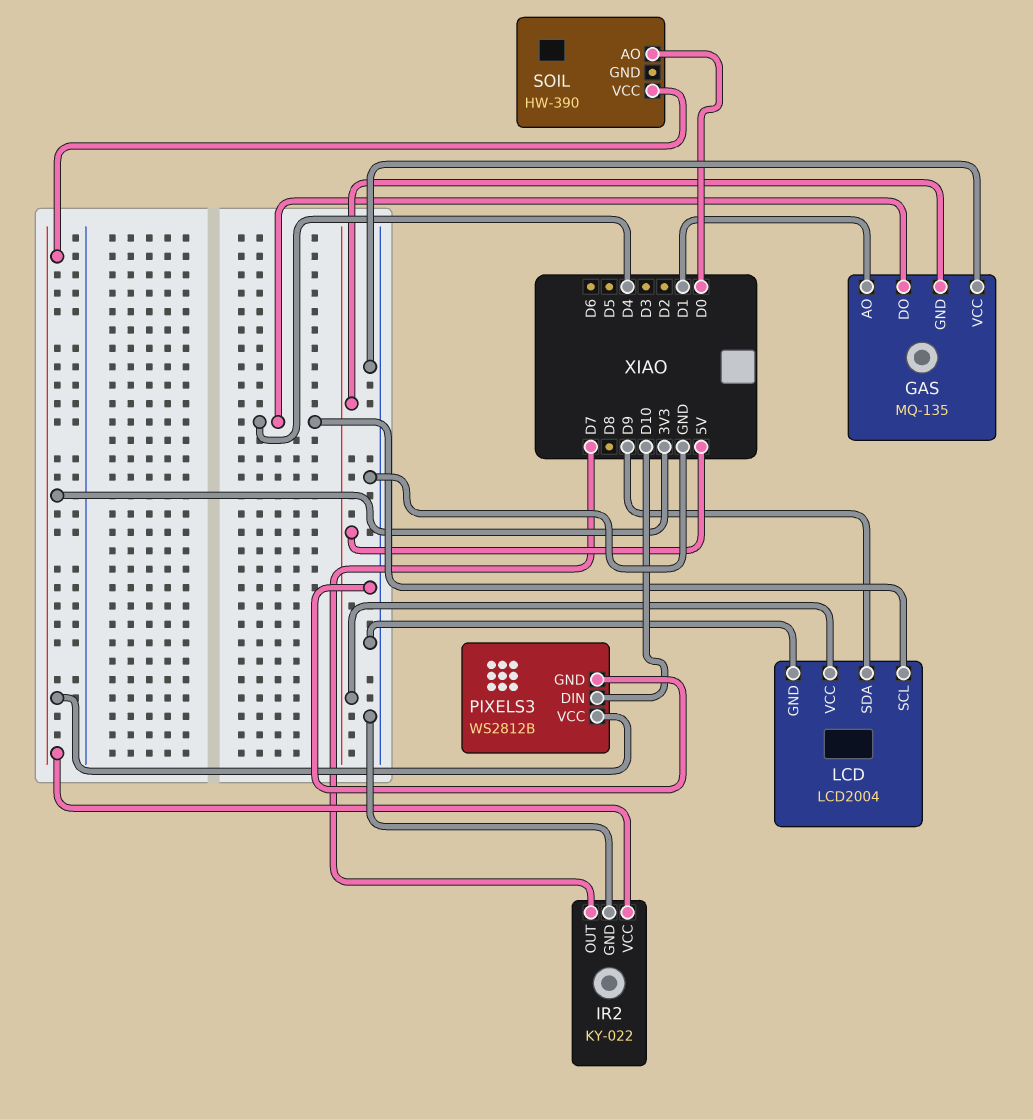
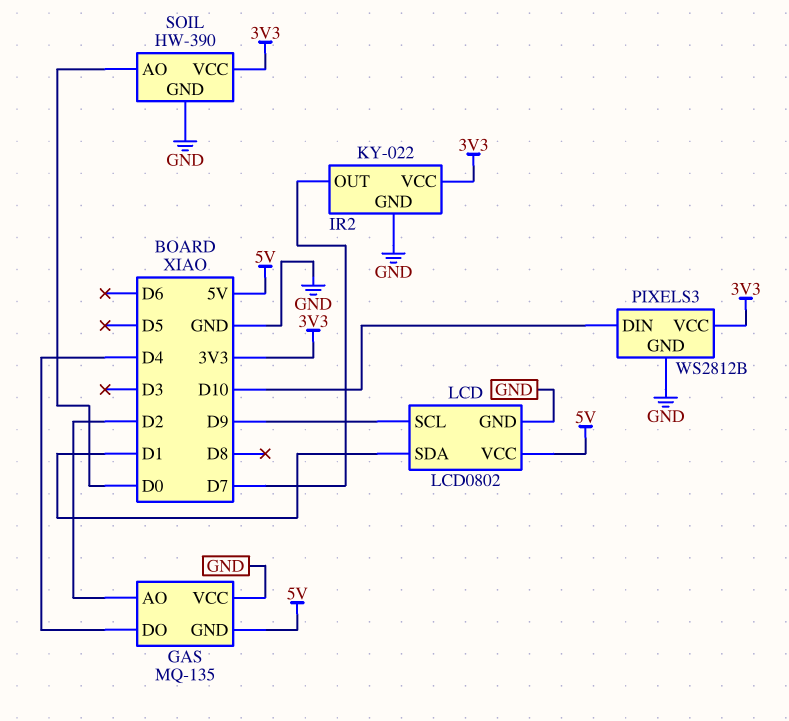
GAS pin AO: D1 -> D2
LCD: LCD2004 -> LCD0802
LCD pin SCL: D4 -> D9
LCD pin SDA: D9 -> D1
SOIL pin GND: none -> GND

